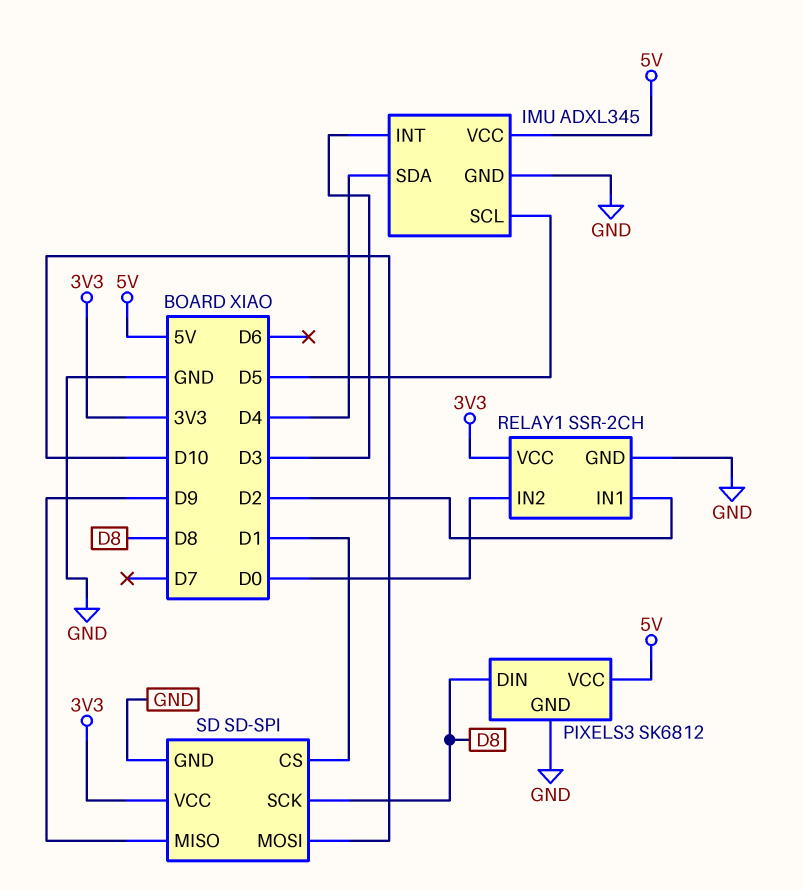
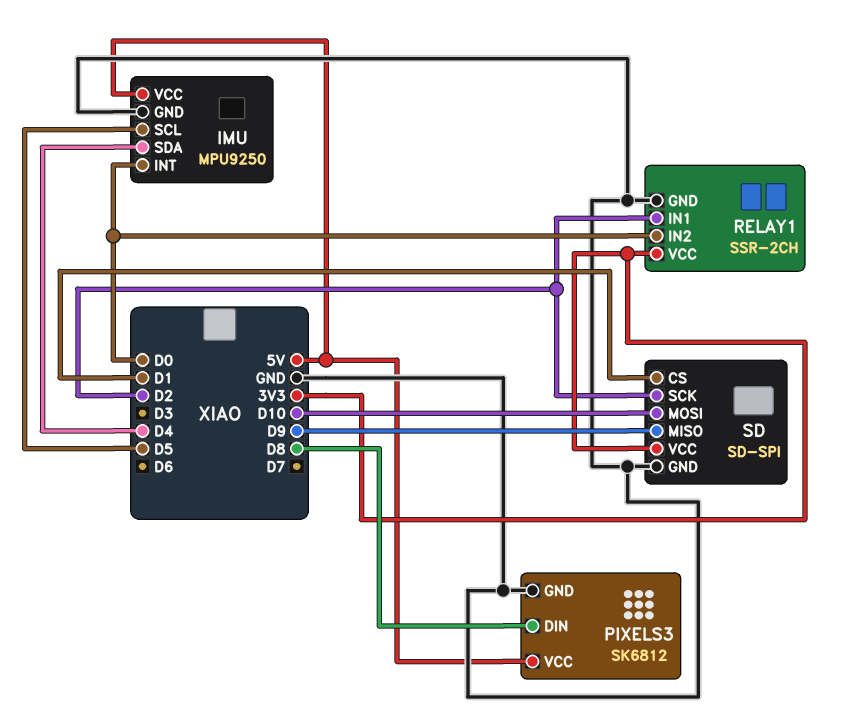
IMU: ADXL345 -> MPU9250
IMU pin INT: D3 -> D0
SD pin SCK: D8 -> D2

